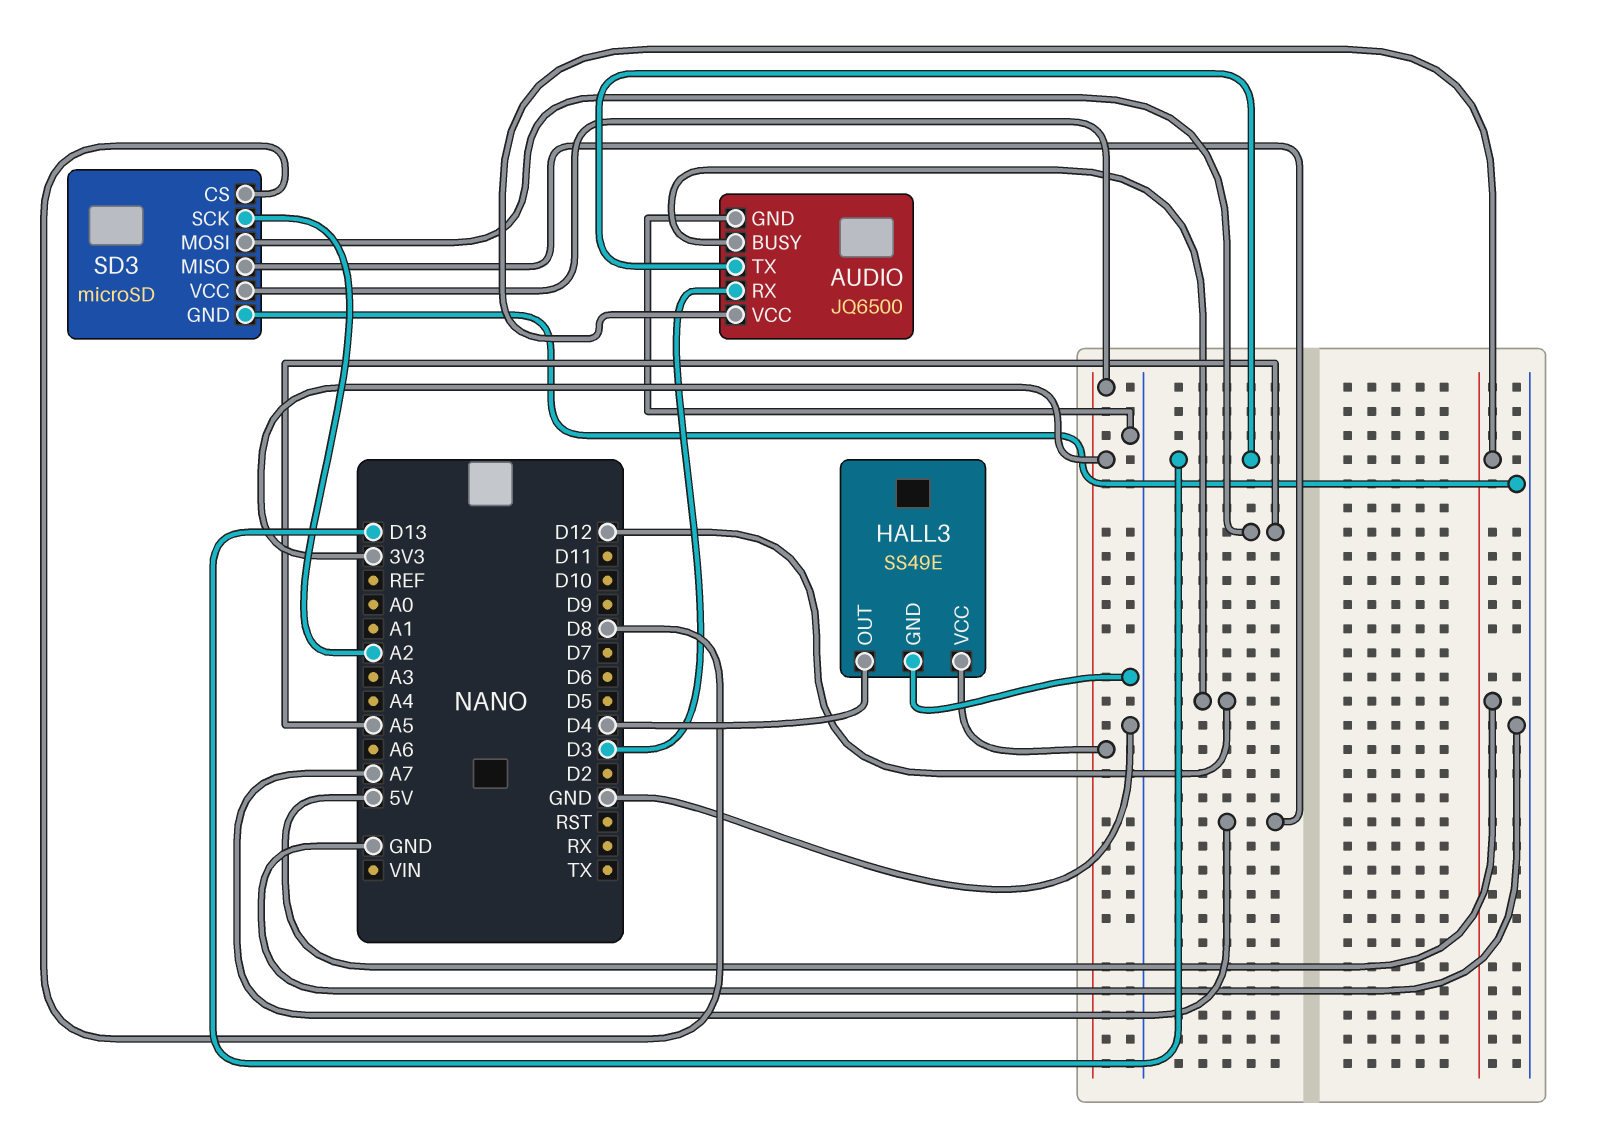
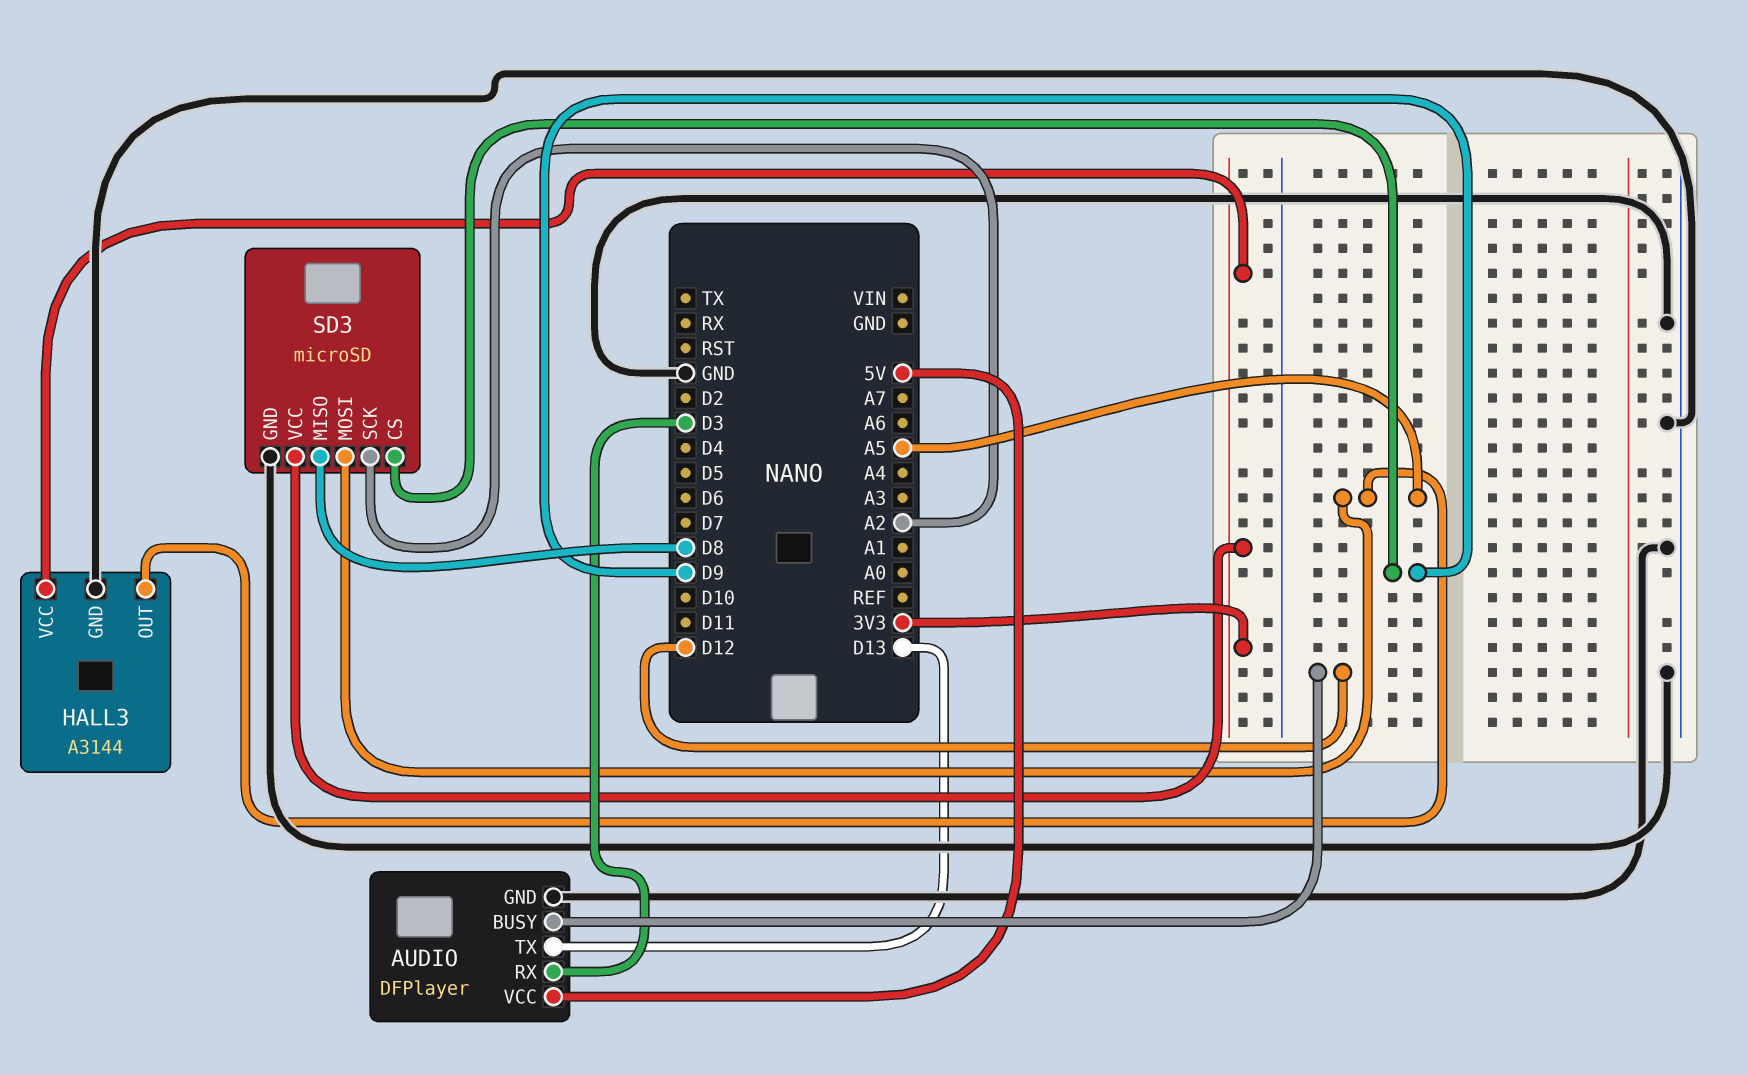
AUDIO: JQ6500 -> DFPlayer
HALL3: SS49E -> A3144
HALL3 pin OUT: D4 -> A5
SD3 pin CS: D8 -> D9
SD3 pin MISO: A7 -> D8

